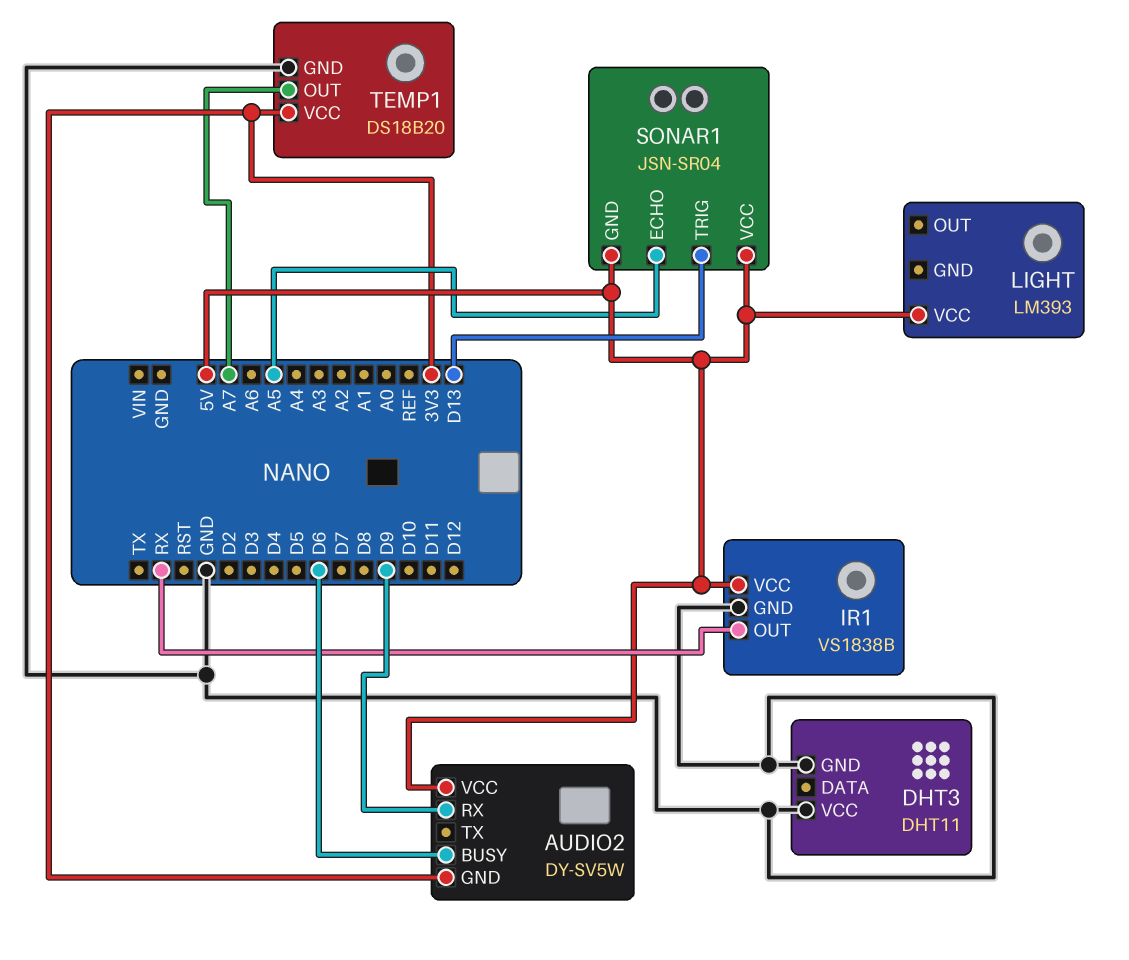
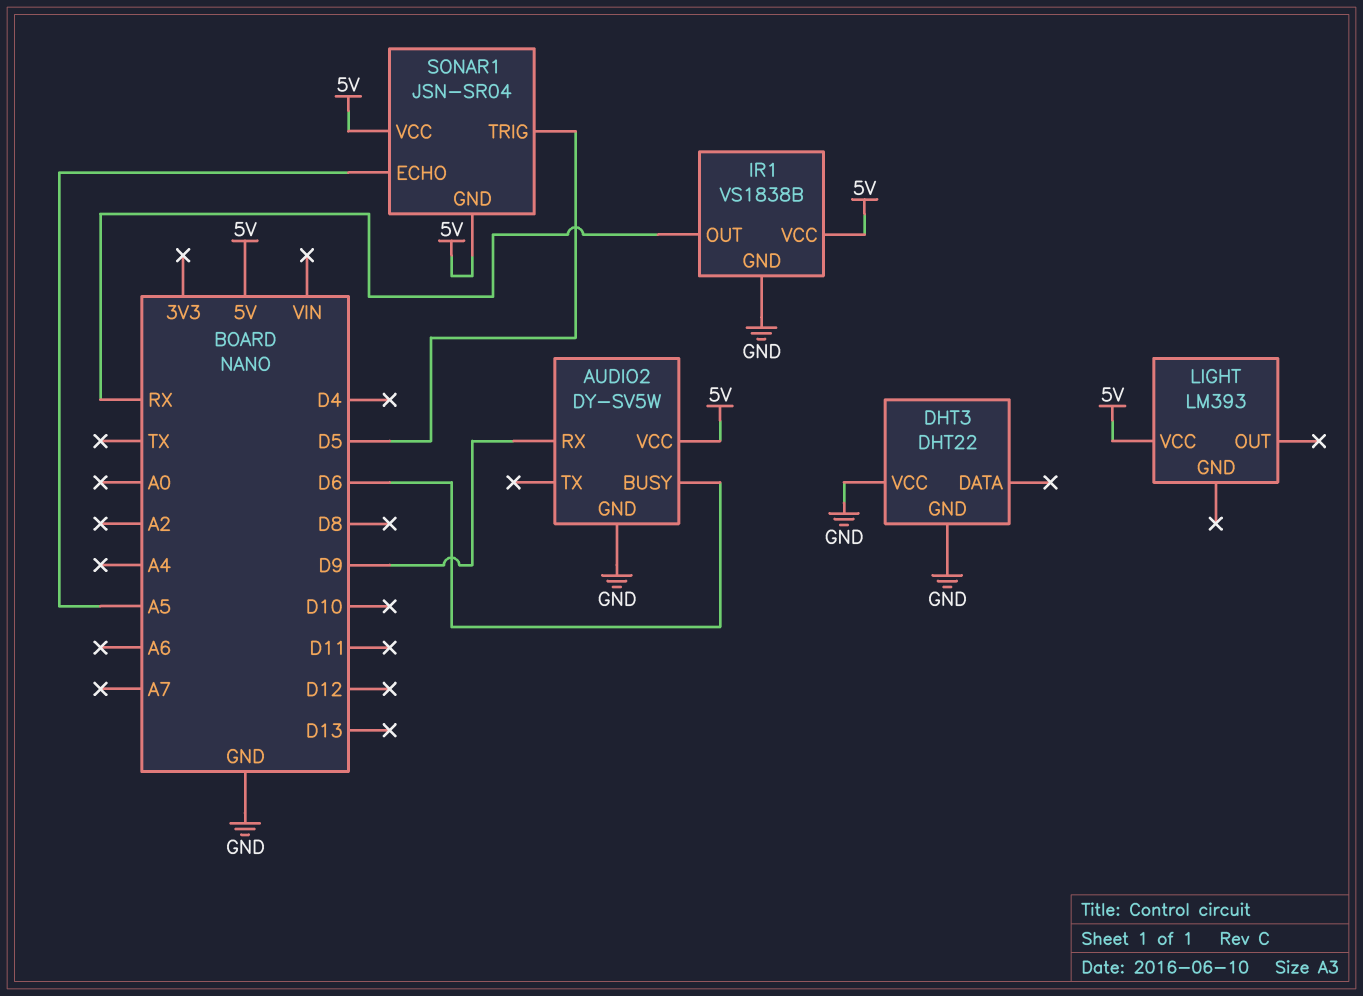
AUDIO2 pin GND: 3V3 -> GND
DHT3: DHT11 -> DHT22
SONAR1 pin TRIG: D13 -> D5
TEMP1: DS18B20 -> none
TEMP1 pin GND: GND -> none
TEMP1 pin OUT: A7 -> none
TEMP1 pin VCC: 3V3 -> none

